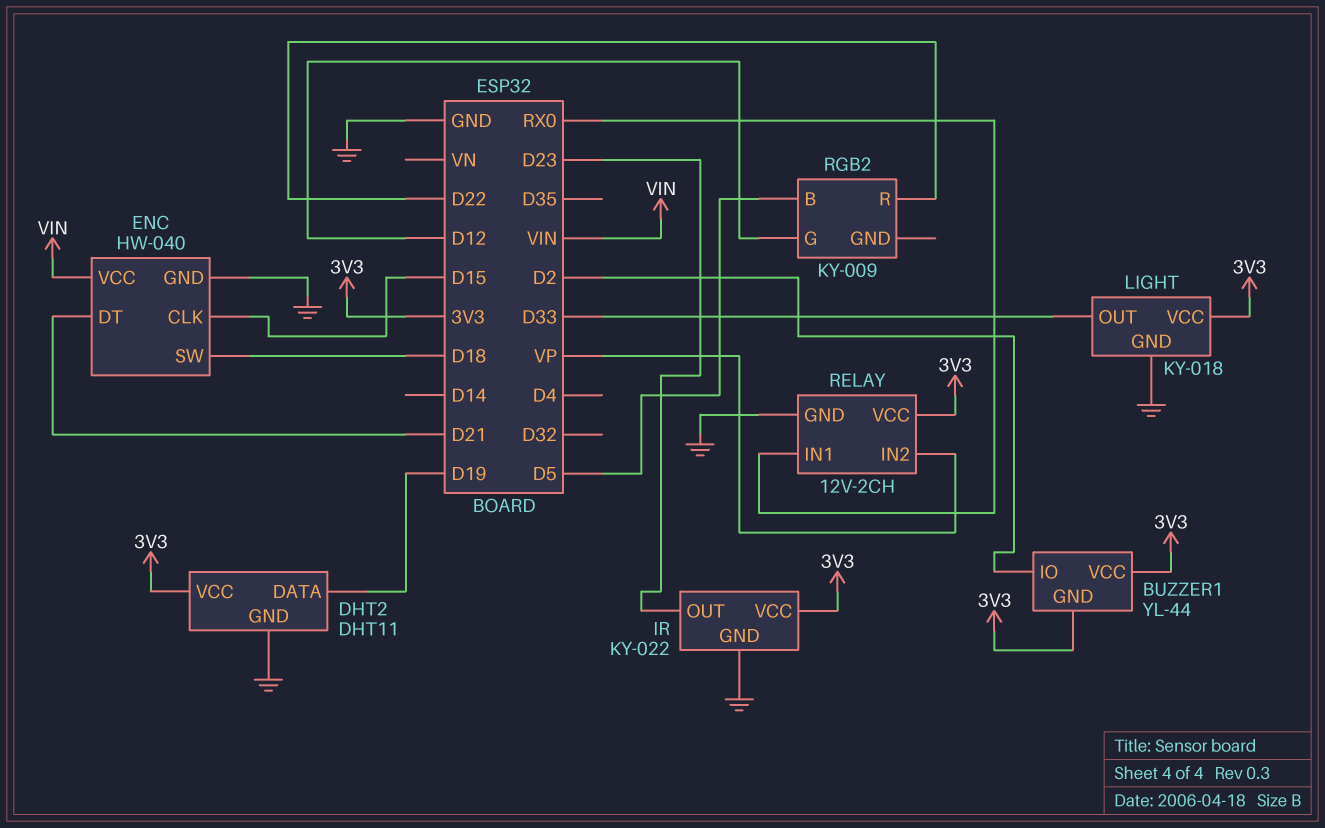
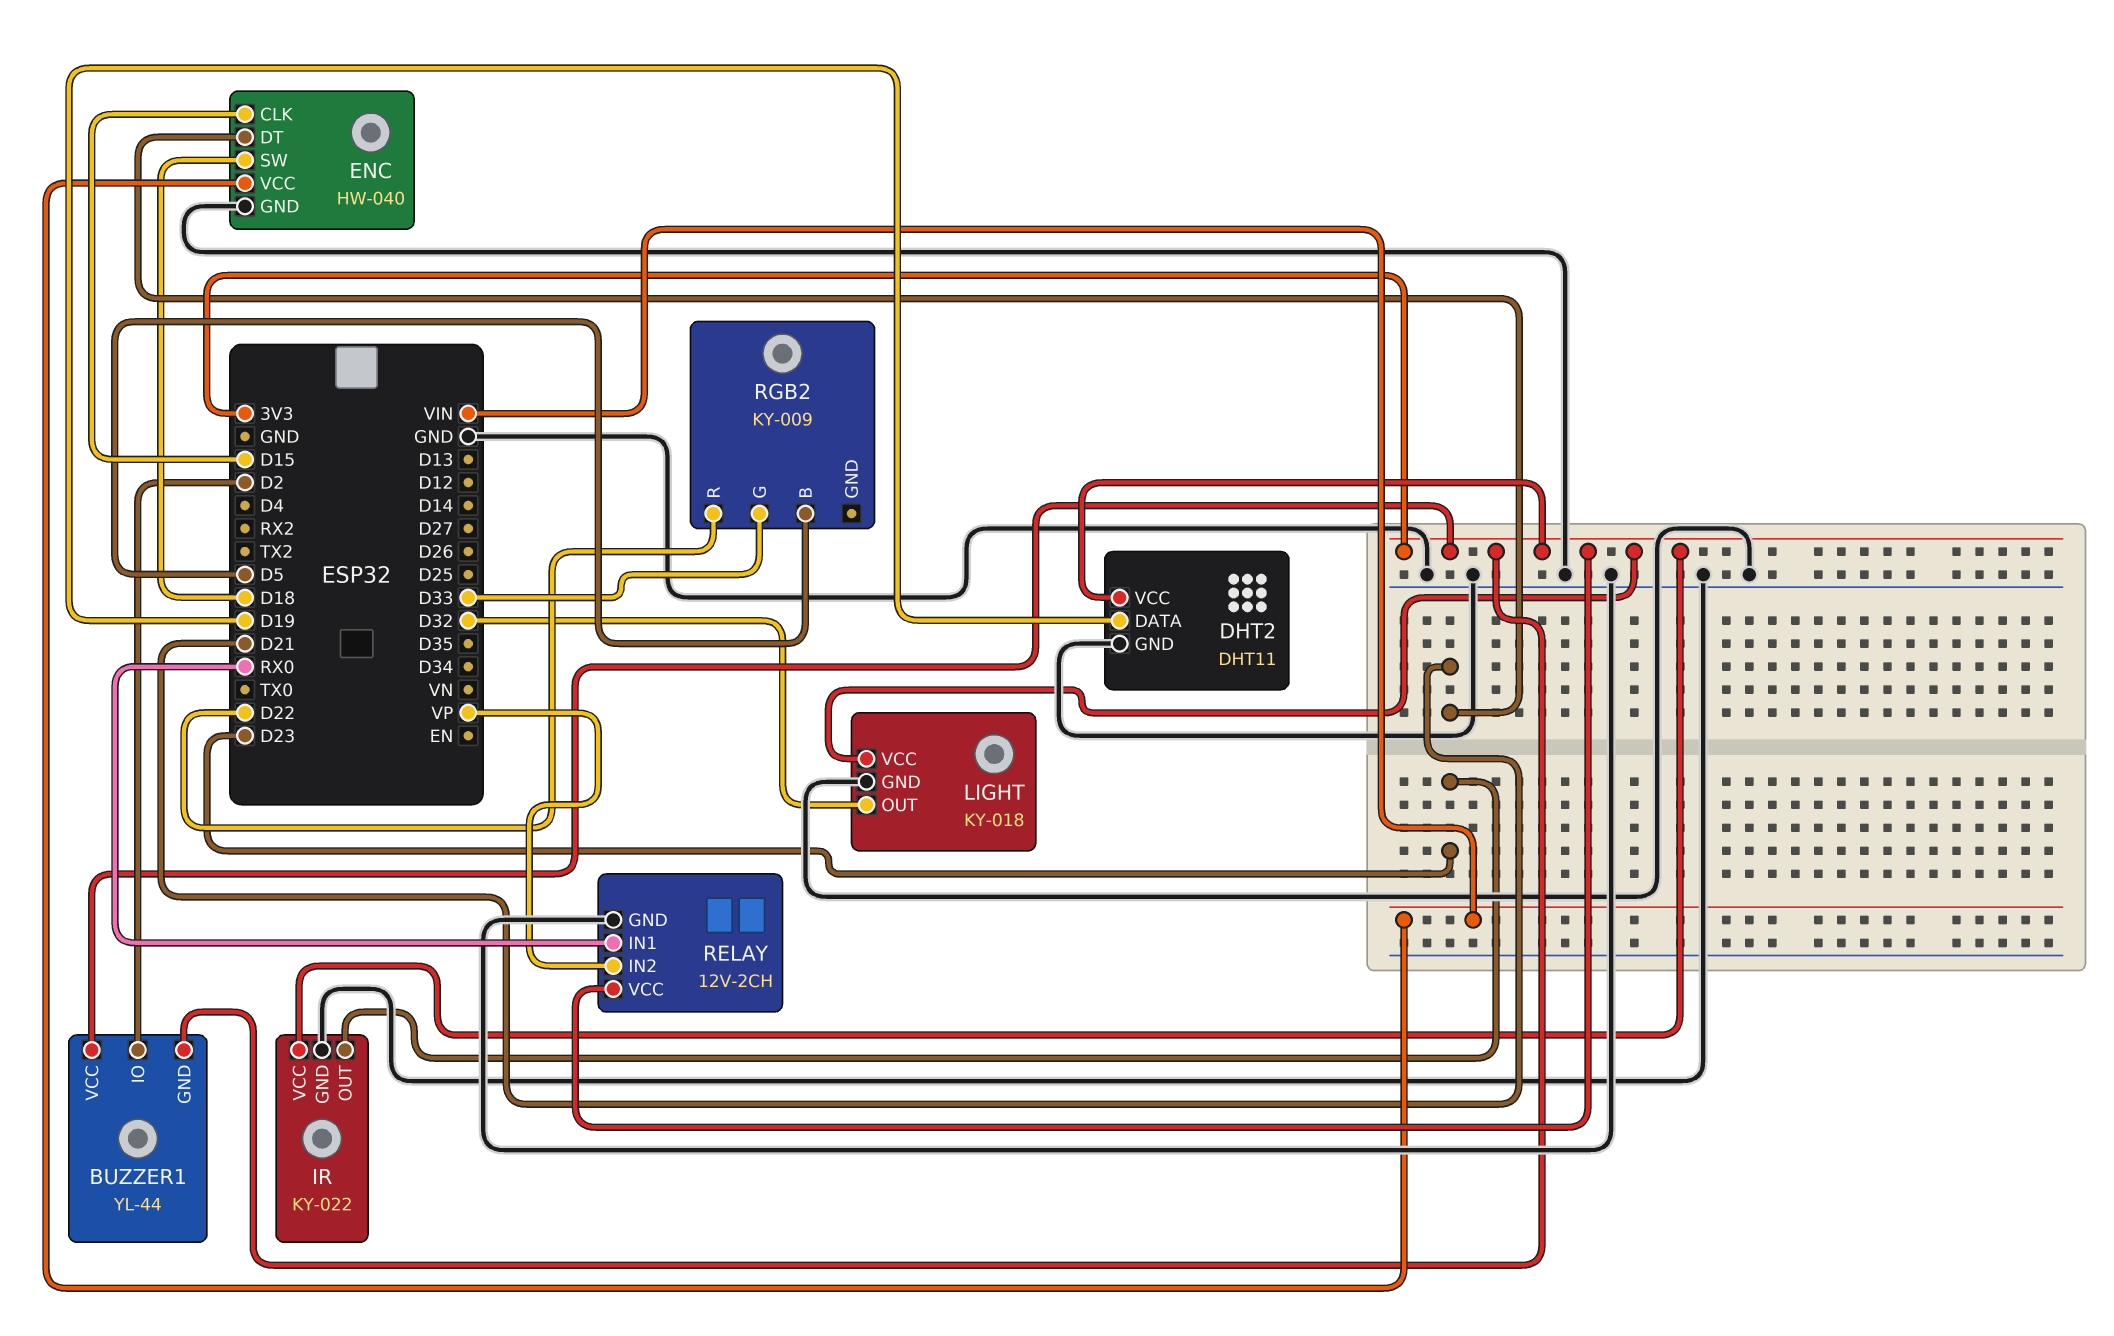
LIGHT pin OUT: D33 -> D32
RGB2 pin G: D12 -> D33

